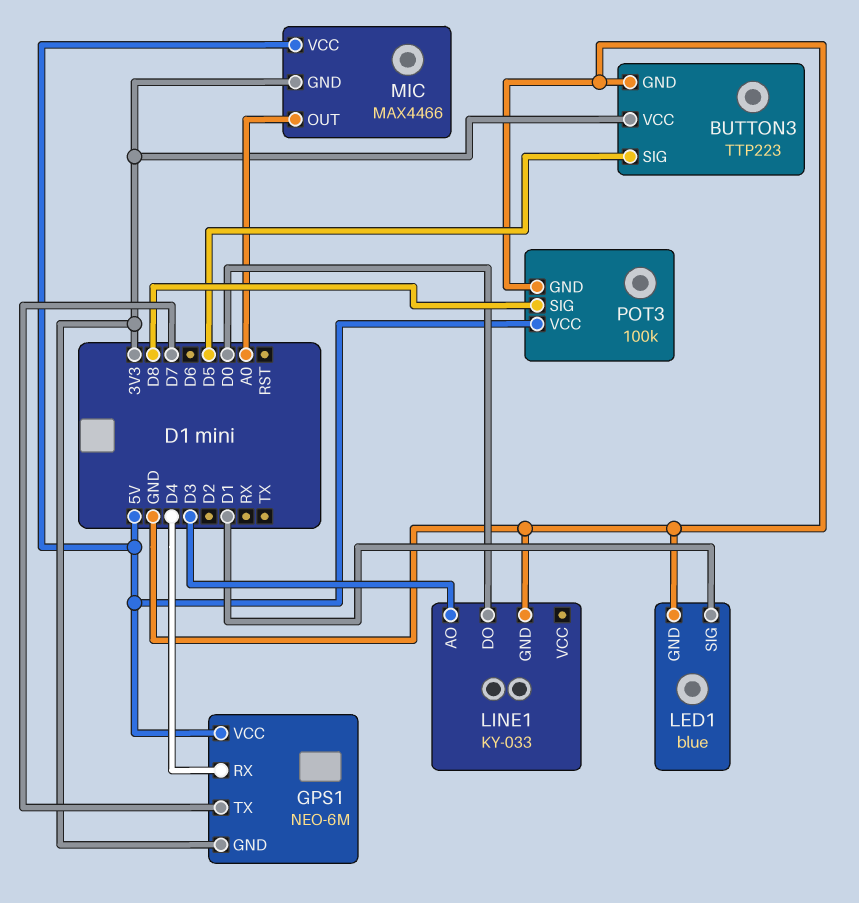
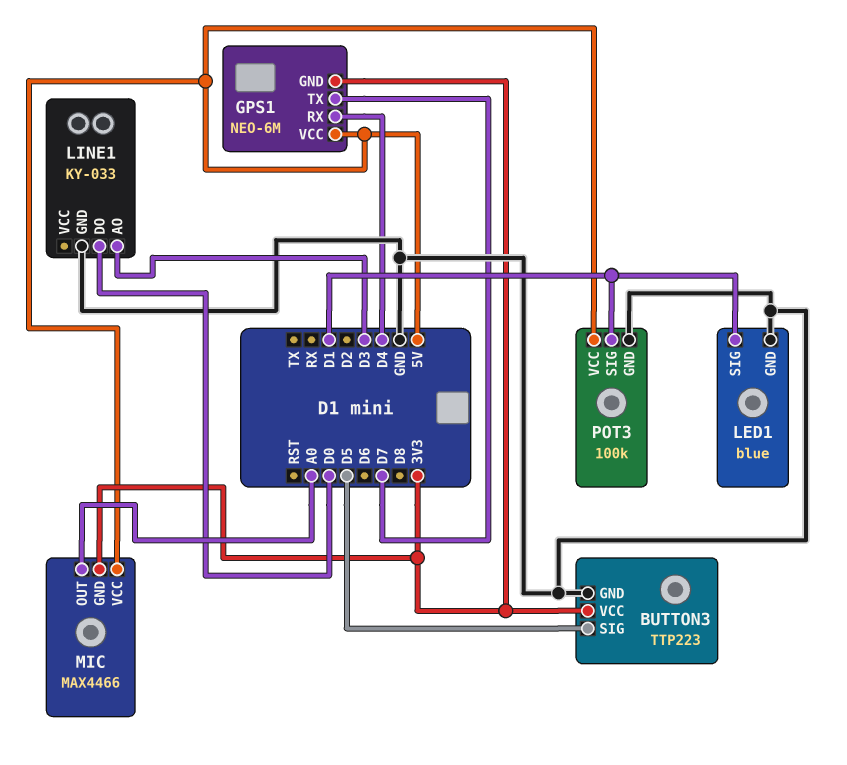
POT3 pin SIG: D8 -> D1

